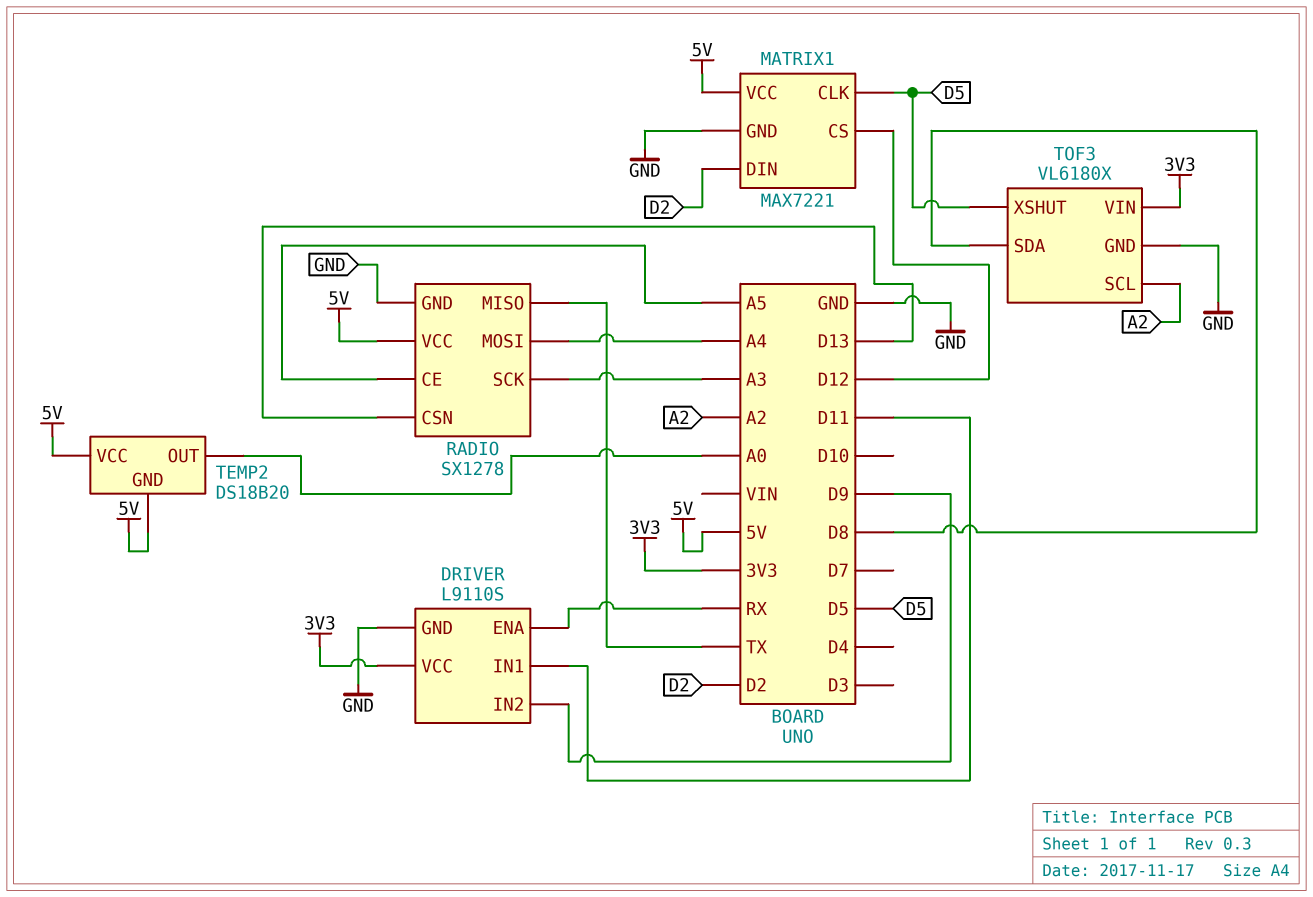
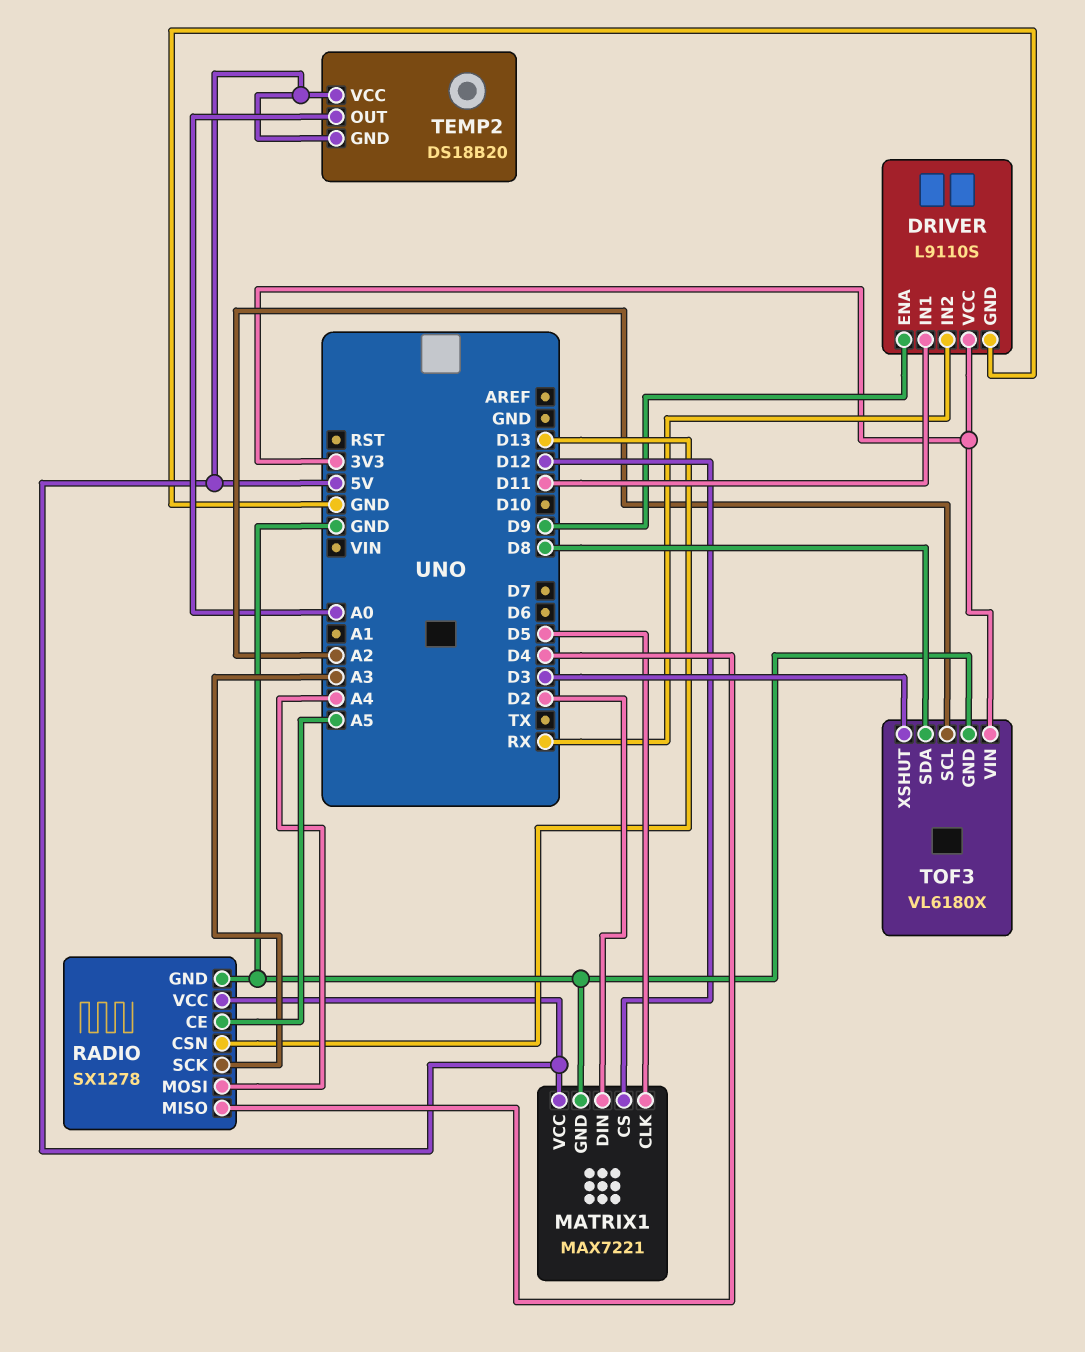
DRIVER pin ENA: RX -> D9
DRIVER pin IN2: D9 -> RX
RADIO pin MISO: TX -> D4
TOF3 pin XSHUT: D5 -> D3

